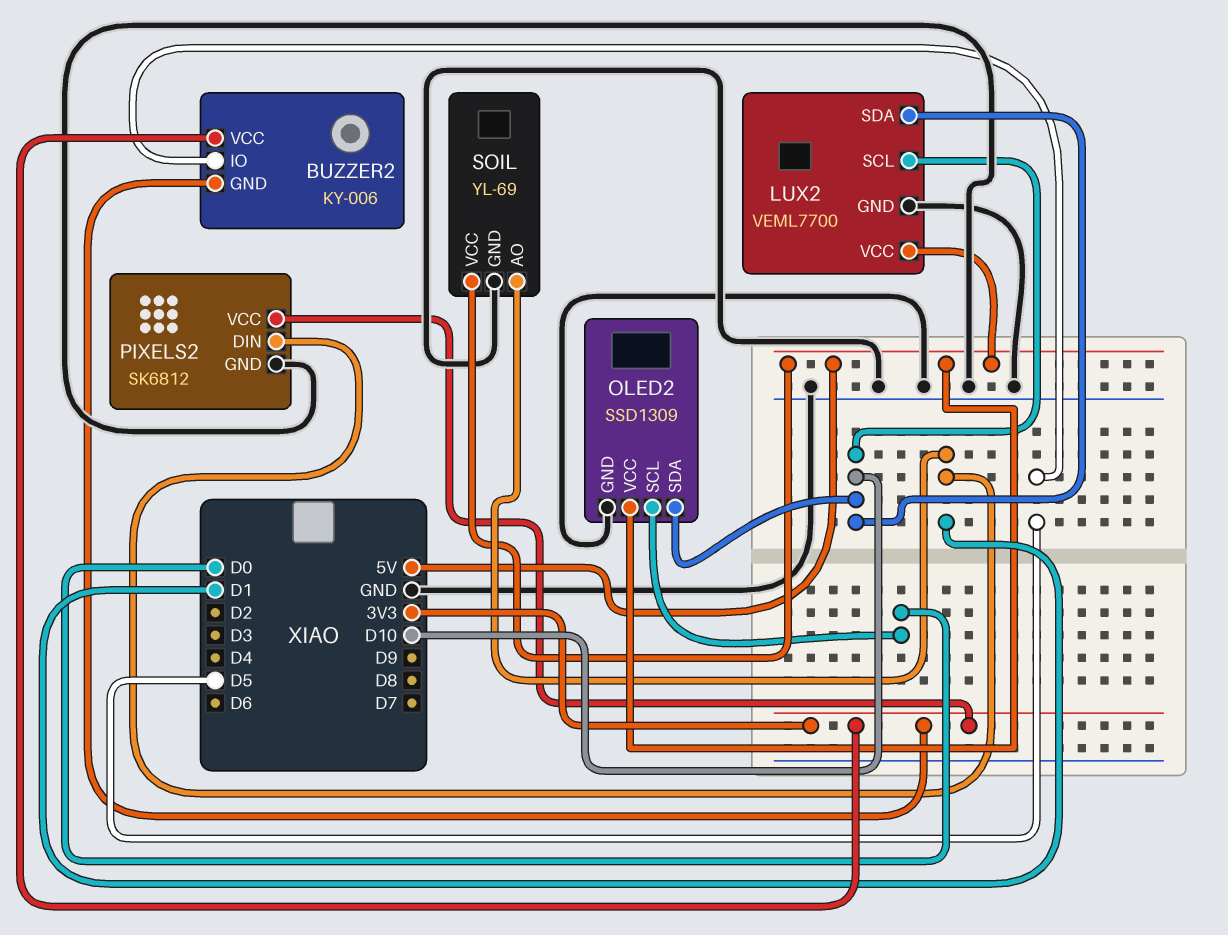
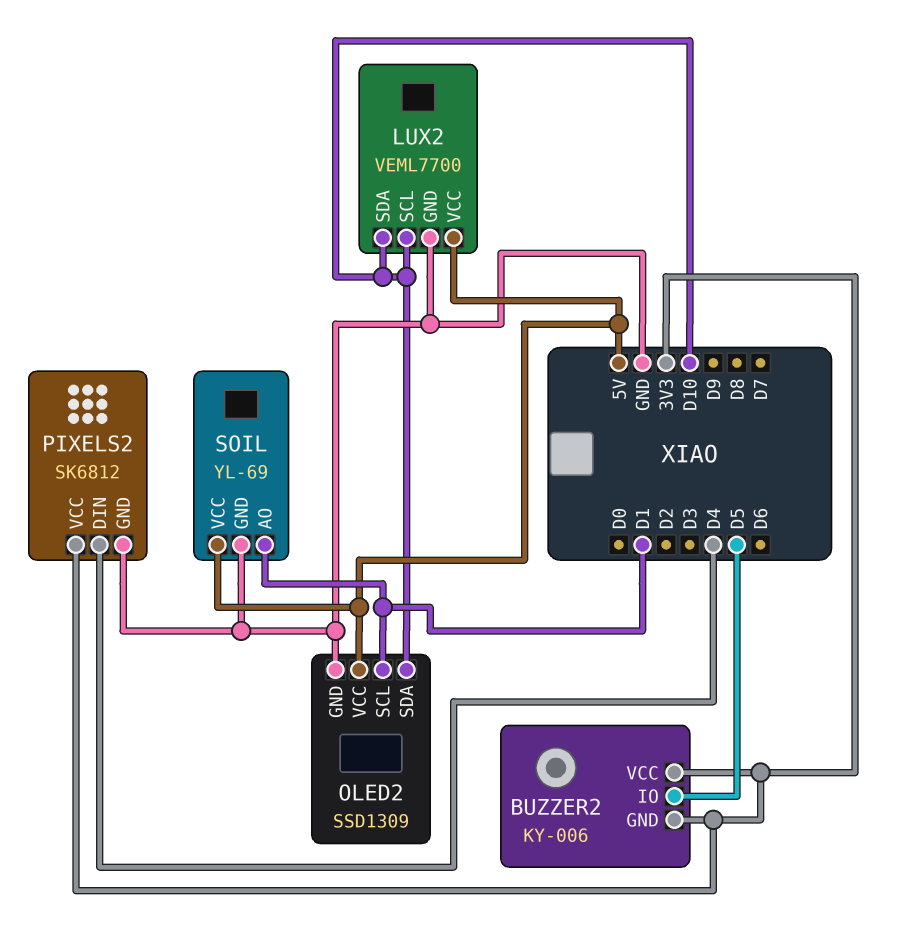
OLED2 pin SCL: D0 -> D1
PIXELS2 pin DIN: D1 -> D4

